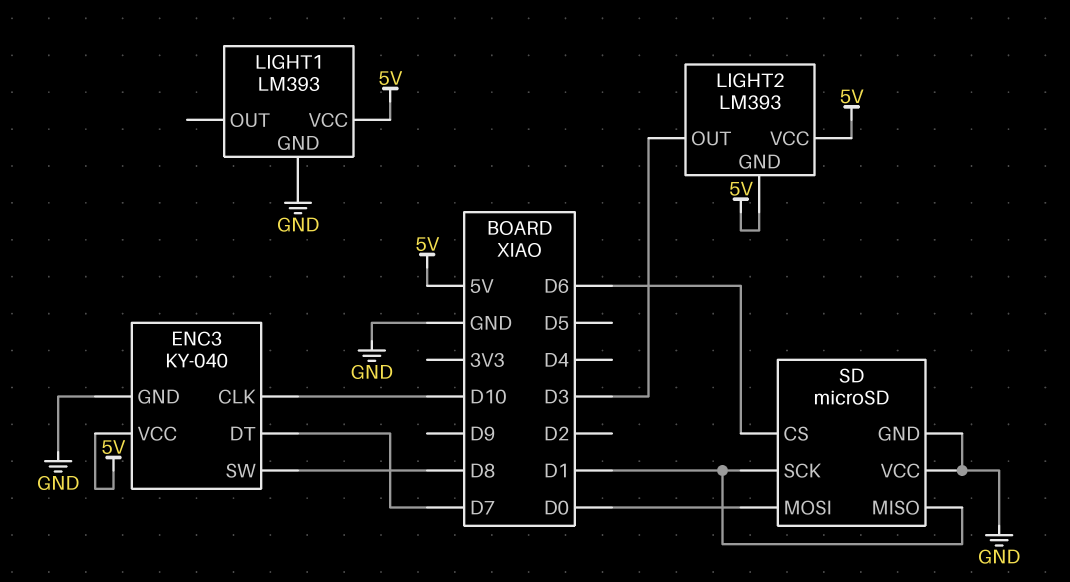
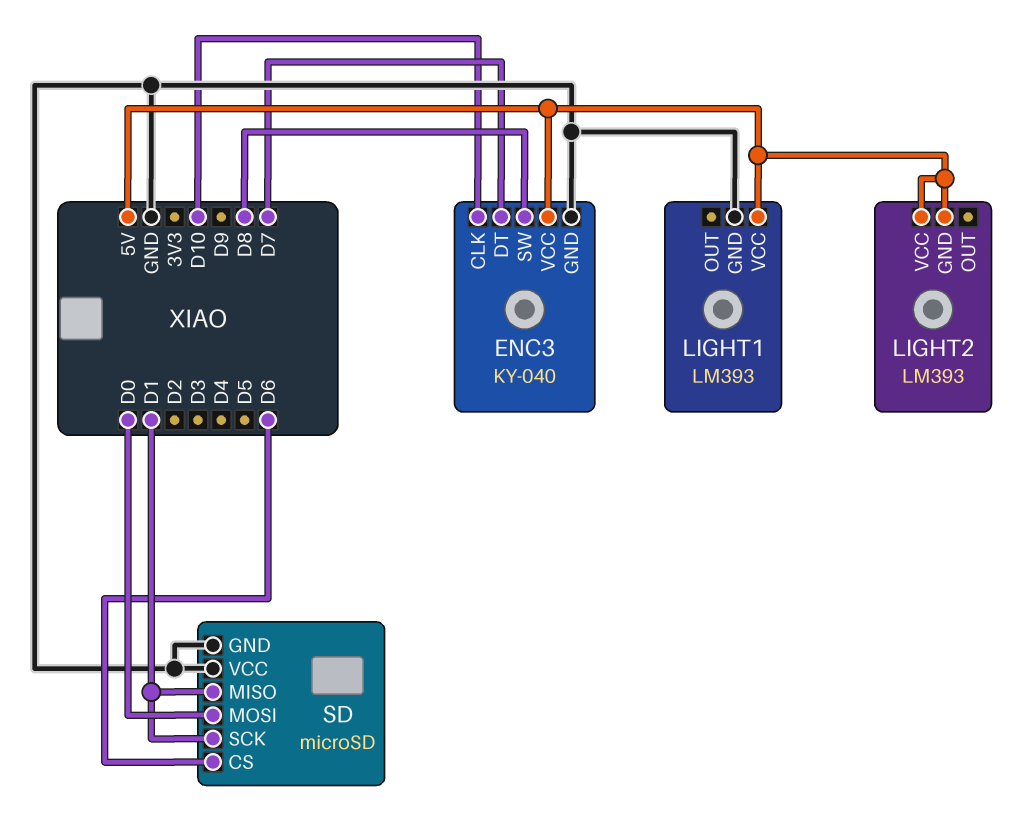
LIGHT2 pin OUT: D3 -> none

